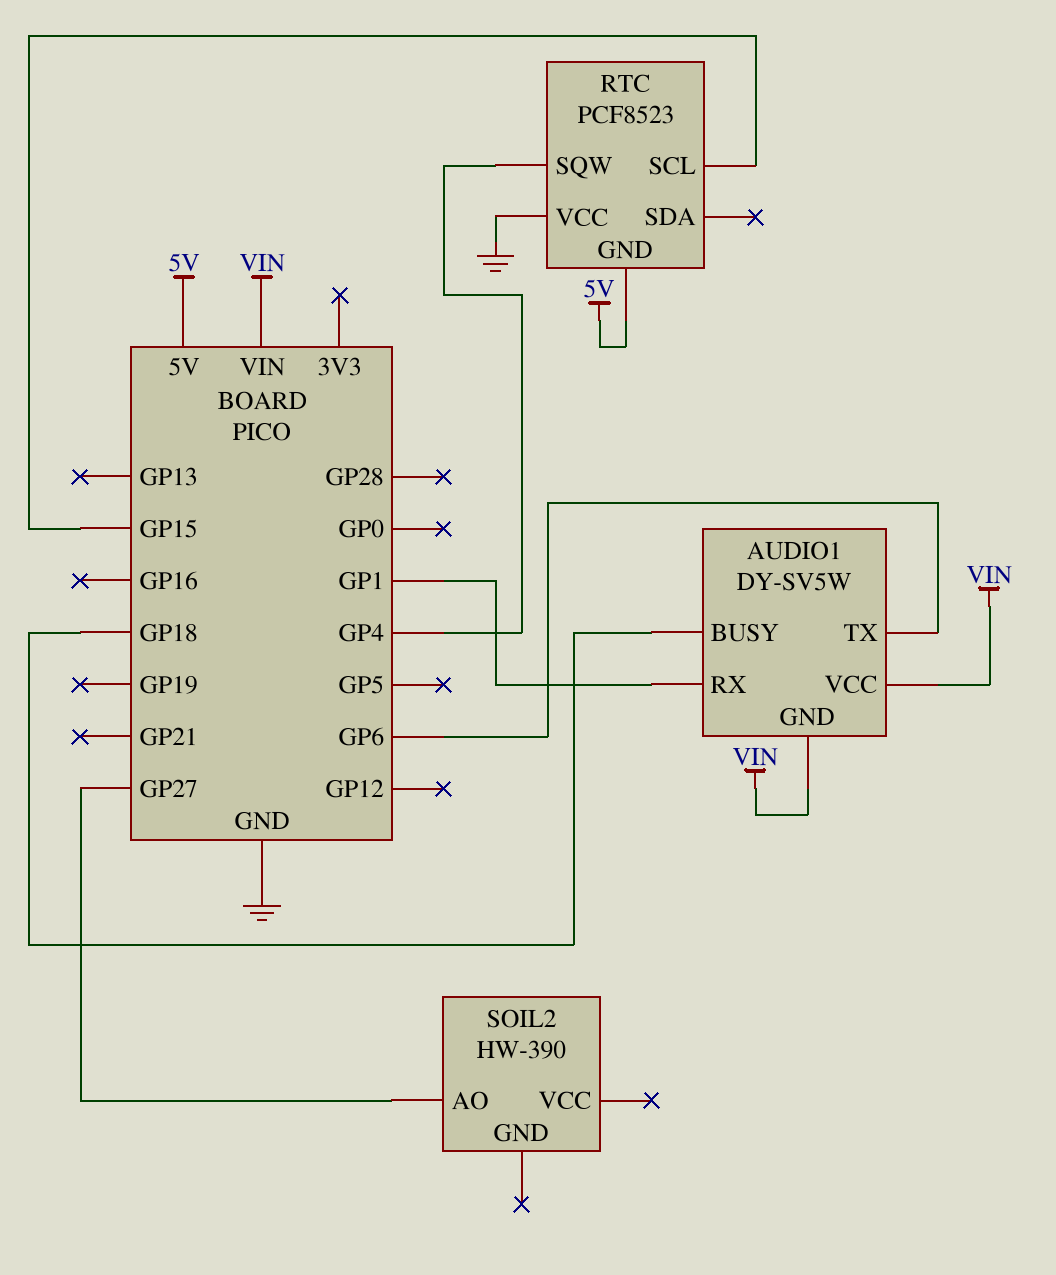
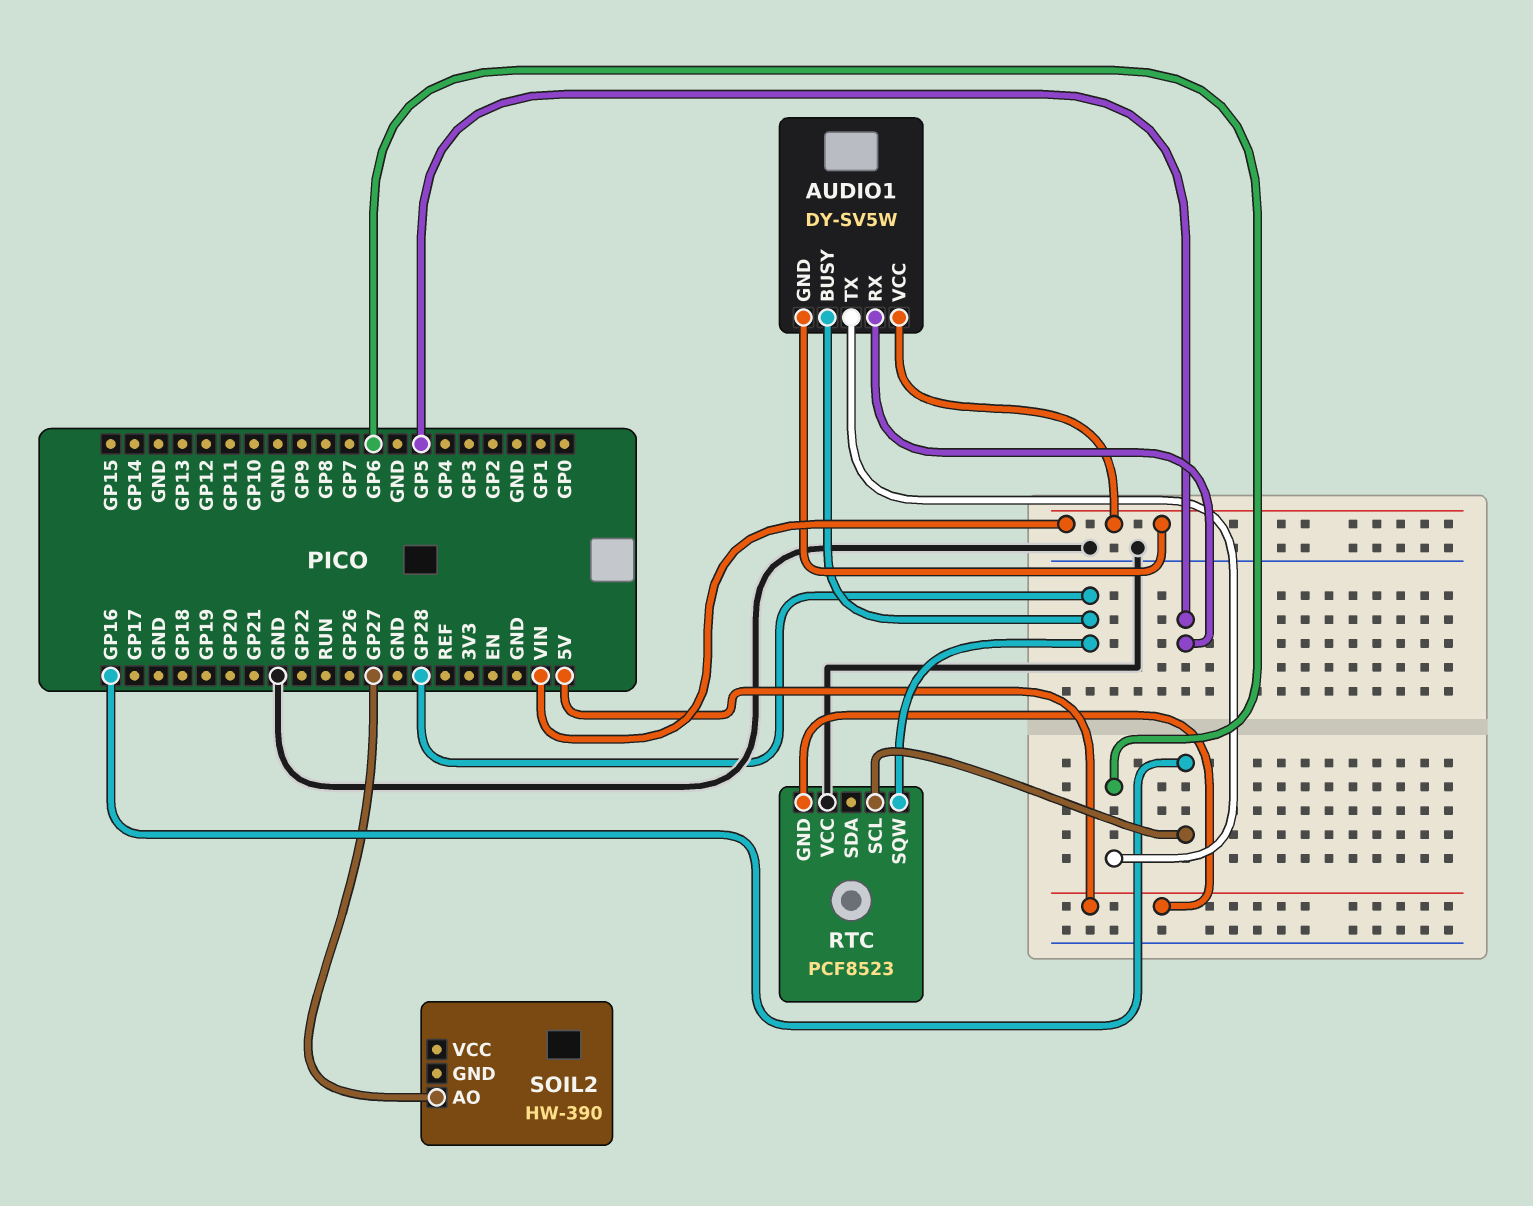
AUDIO1 pin BUSY: GP18 -> GP28
AUDIO1 pin RX: GP1 -> GP5
RTC pin SCL: GP15 -> GP16
RTC pin SQW: GP4 -> GP28

